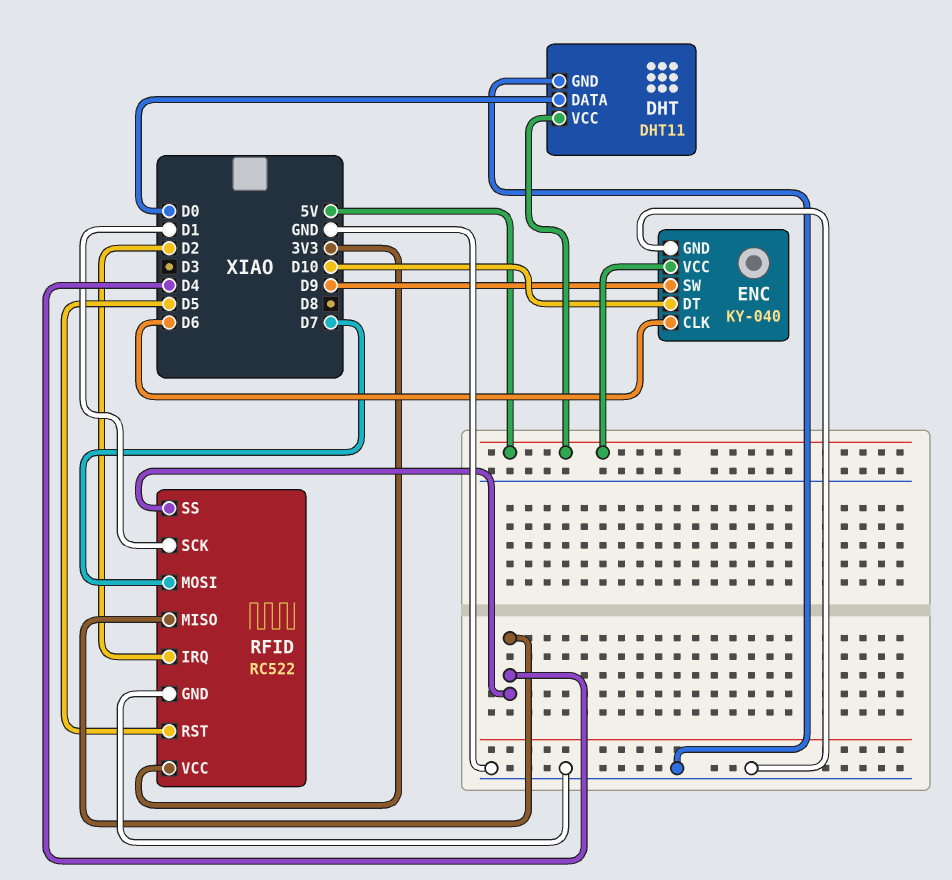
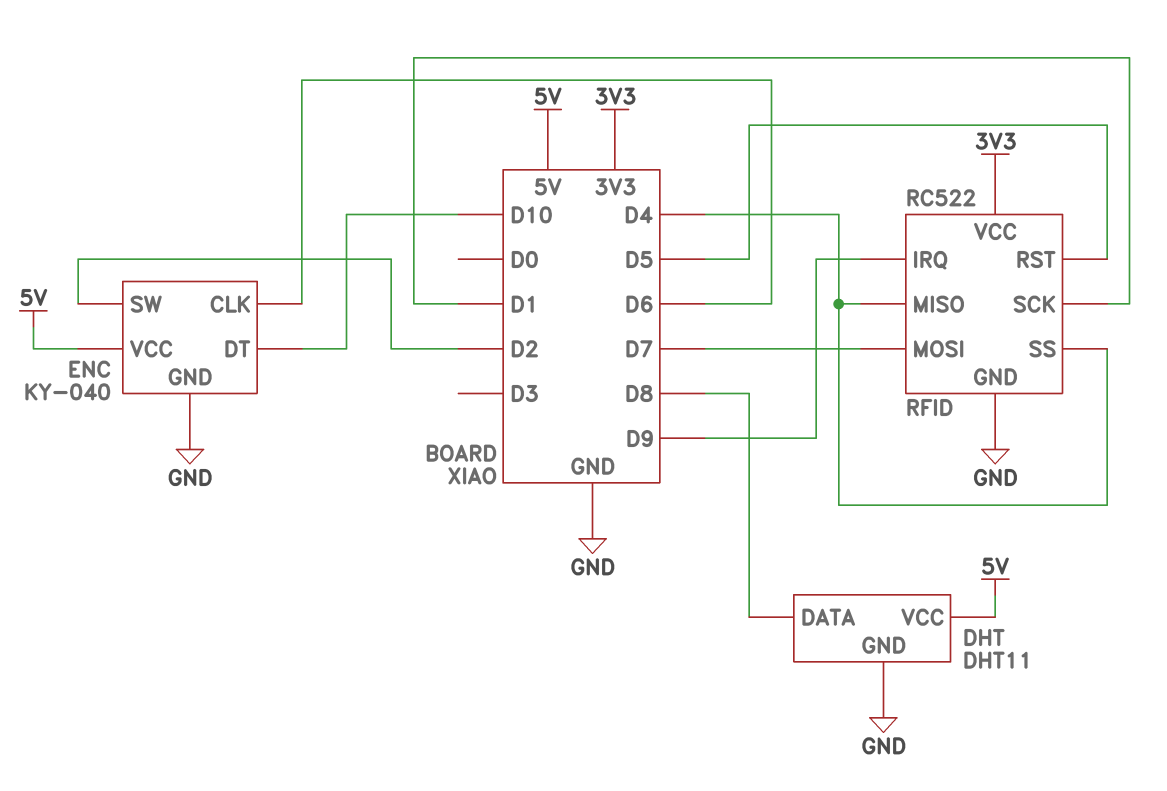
DHT pin DATA: D0 -> D8
ENC pin SW: D9 -> D2
RFID pin IRQ: D2 -> D9

